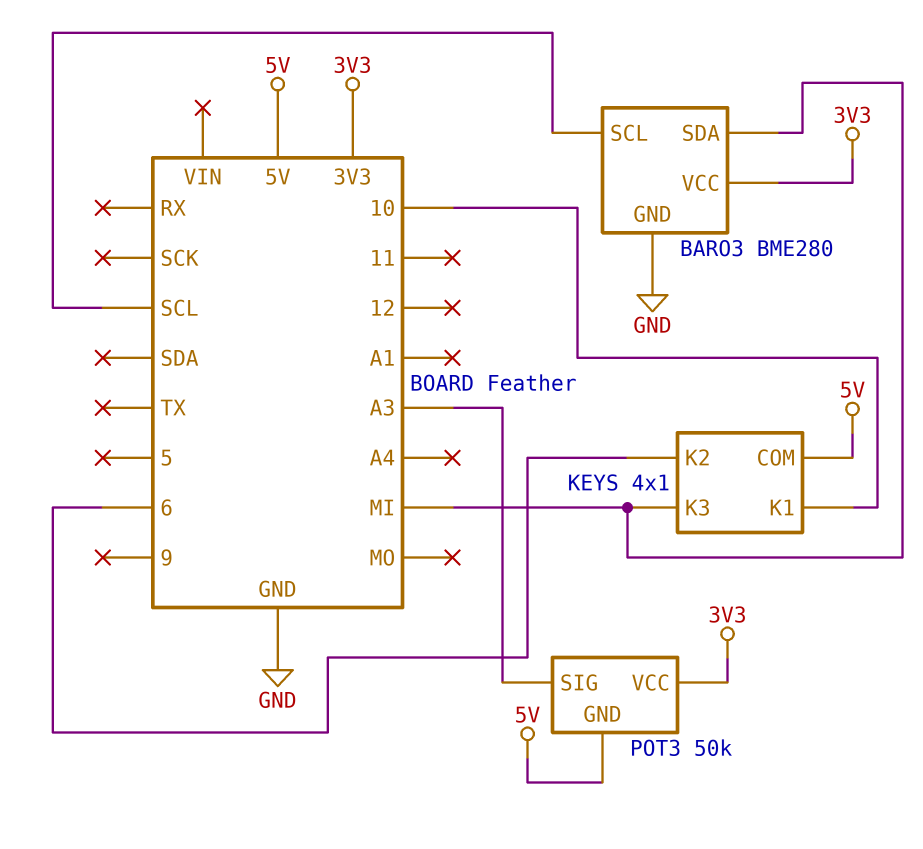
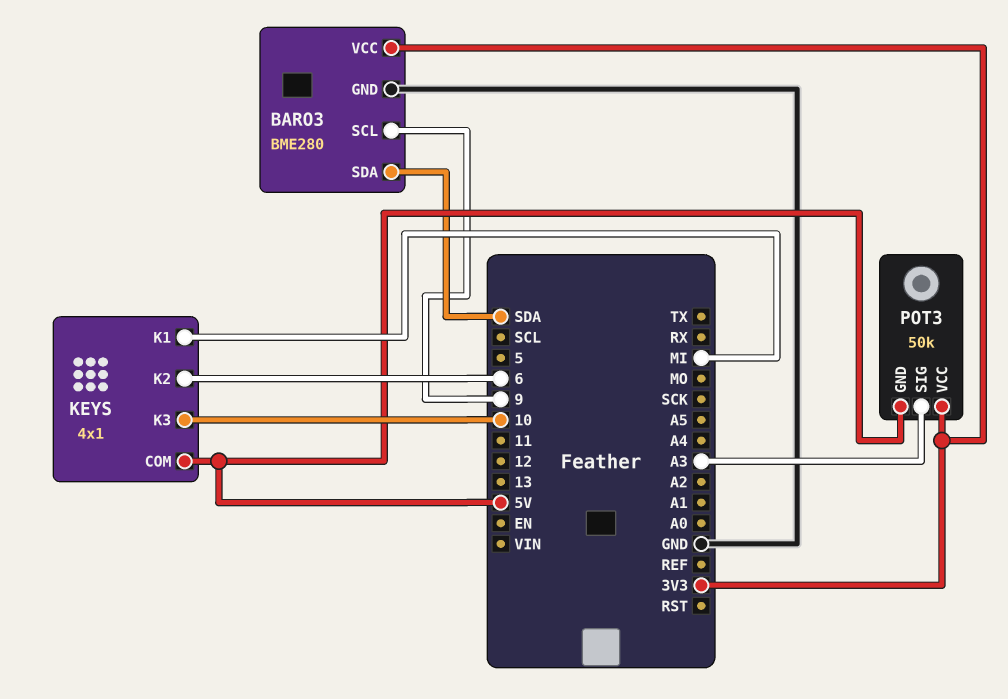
BARO3 pin SCL: SCL -> 9
BARO3 pin SDA: MI -> SDA
KEYS pin K1: 10 -> MI
KEYS pin K3: MI -> 10

